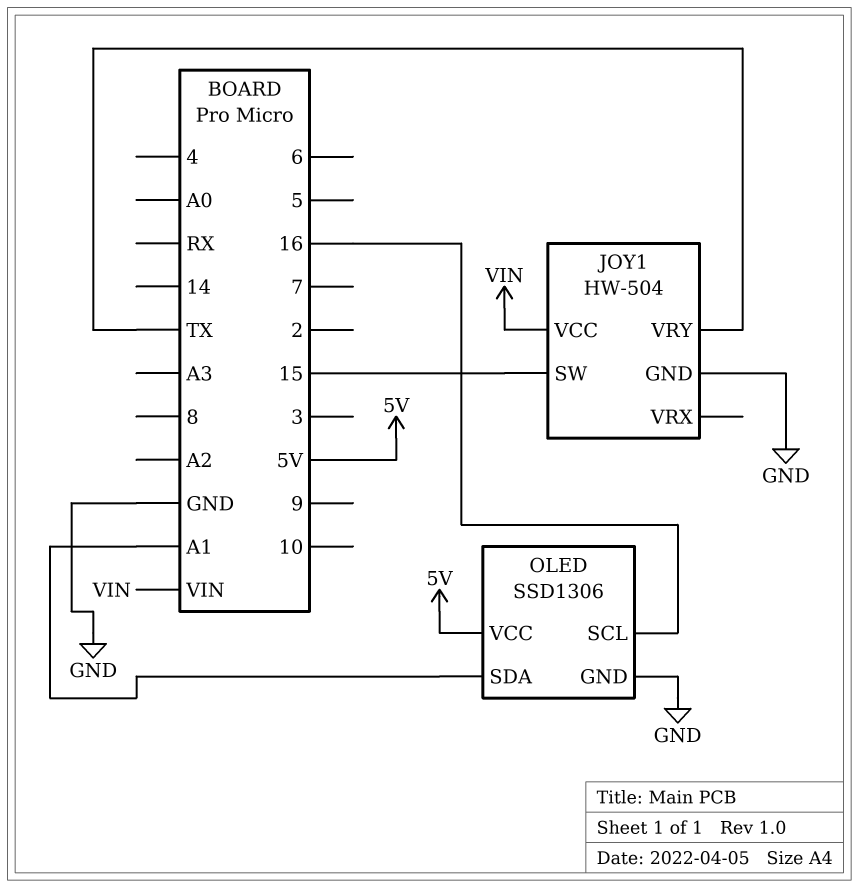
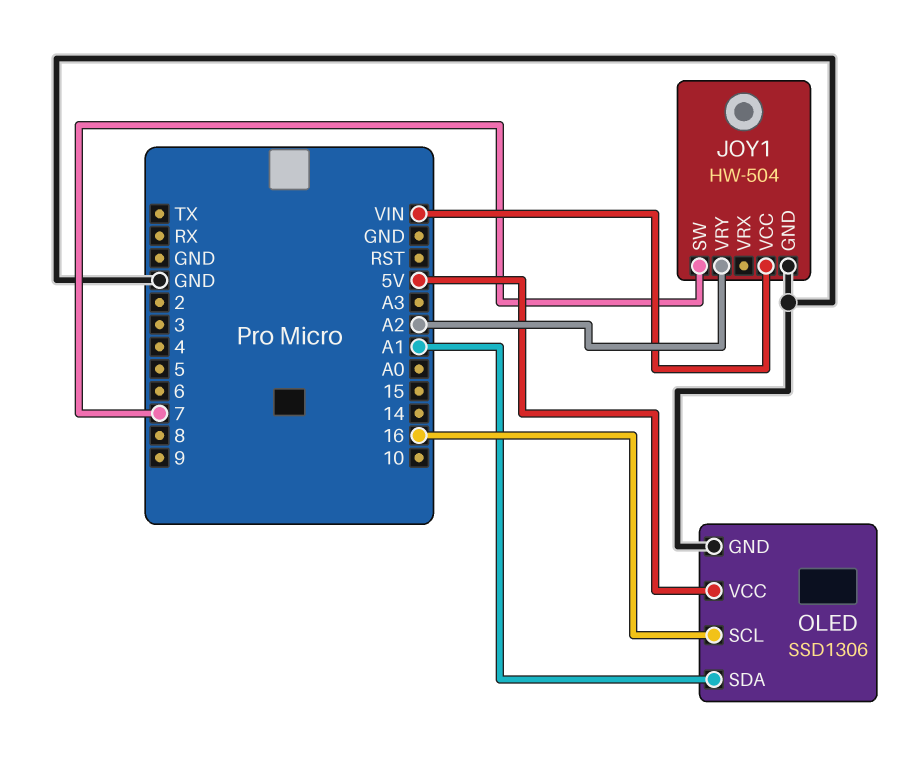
JOY1 pin SW: 15 -> 7
JOY1 pin VRY: TX -> A2

